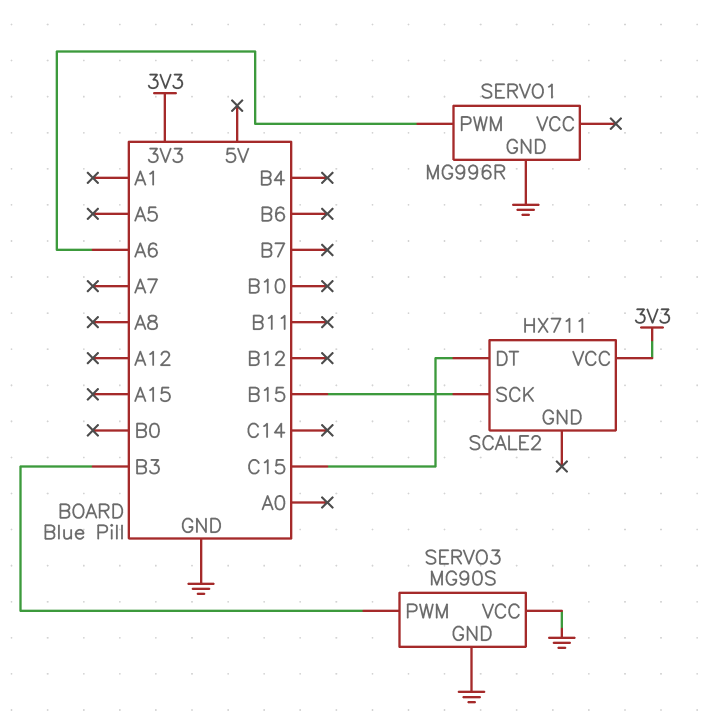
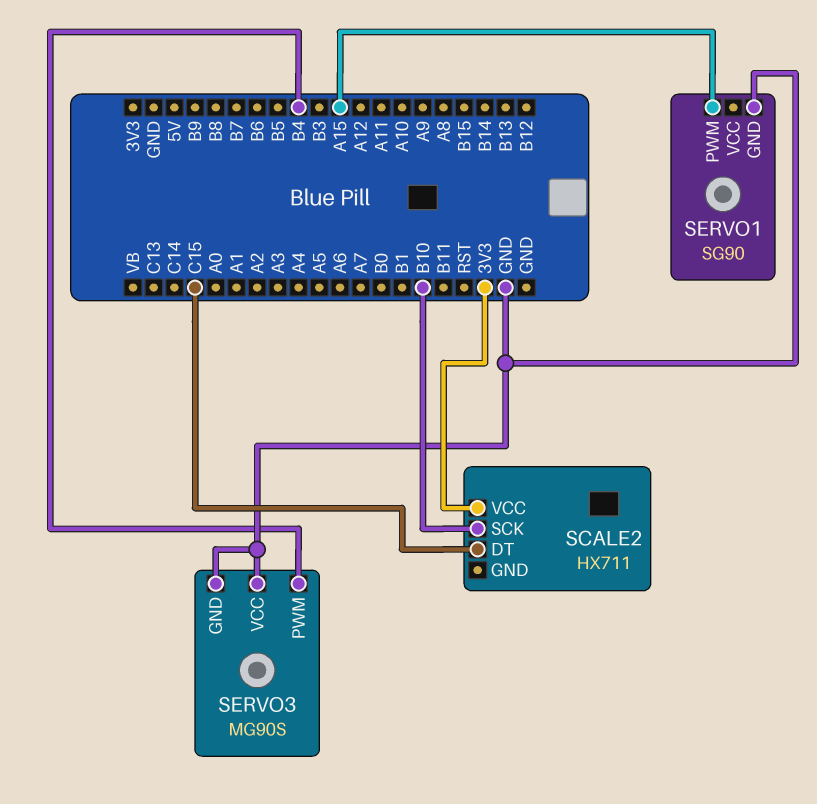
SCALE2 pin SCK: B15 -> B10
SERVO1: MG996R -> SG90
SERVO1 pin PWM: A6 -> A15
SERVO3 pin PWM: B3 -> B4

